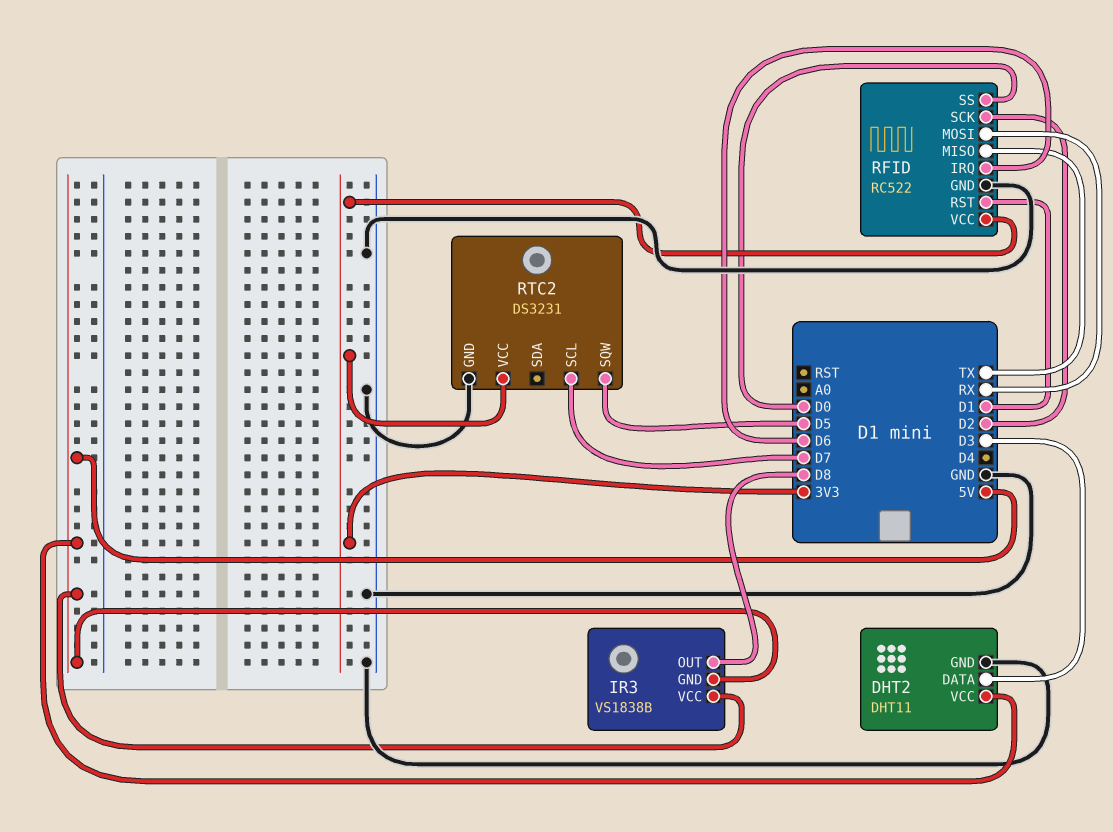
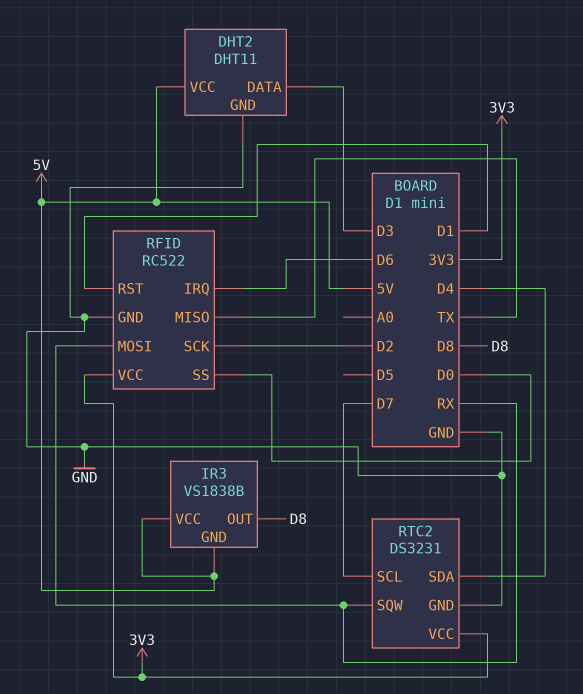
RTC2 pin SDA: none -> D4
RTC2 pin SQW: D5 -> RX

